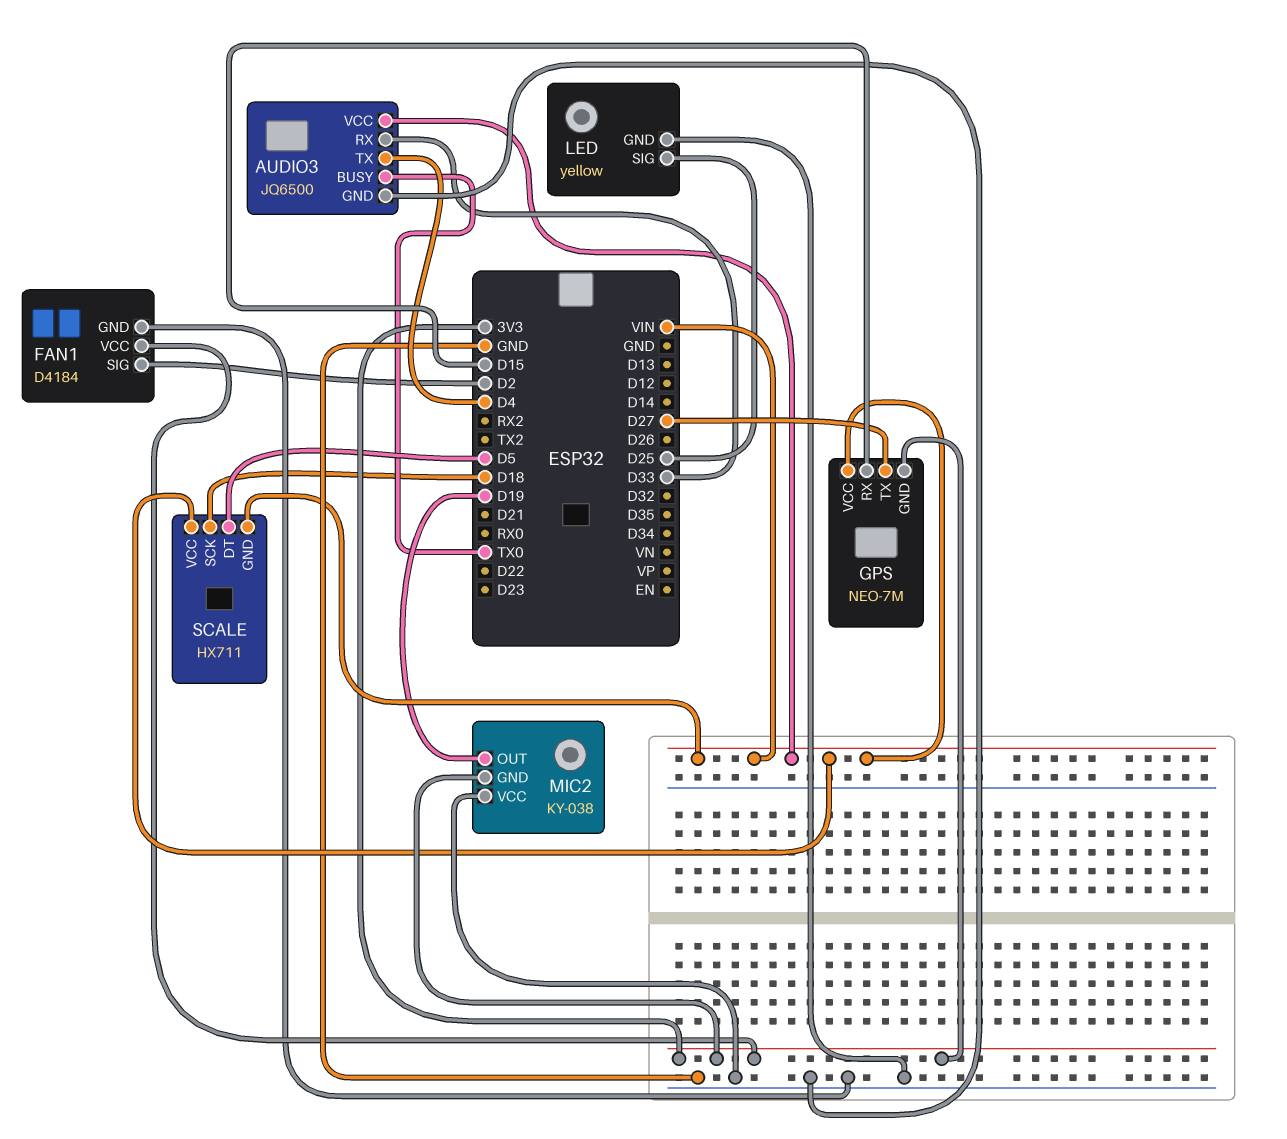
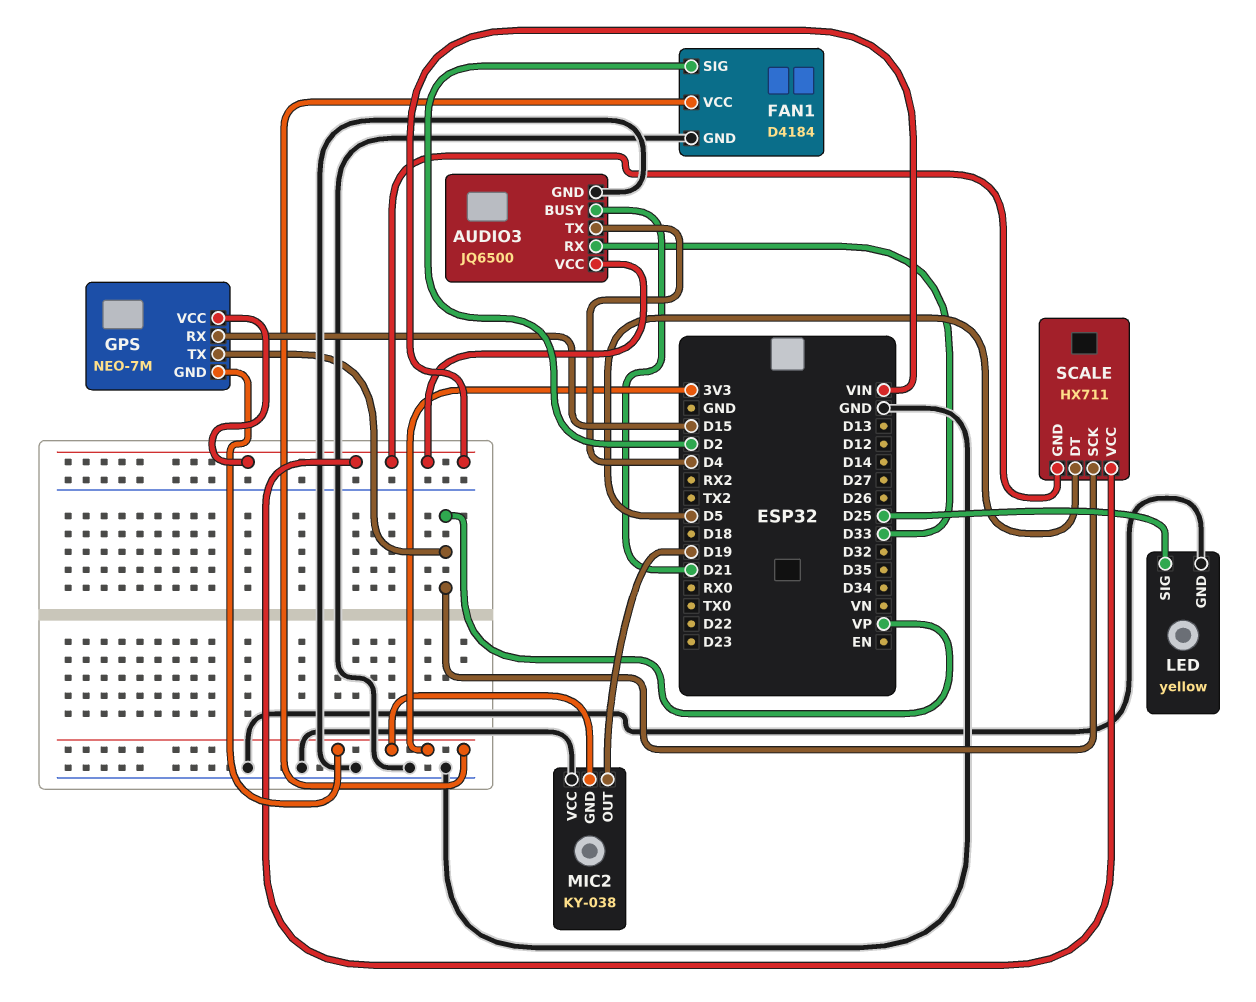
AUDIO3 pin BUSY: TX0 -> D21
GPS pin TX: D27 -> VP
SCALE pin SCK: D18 -> VP

